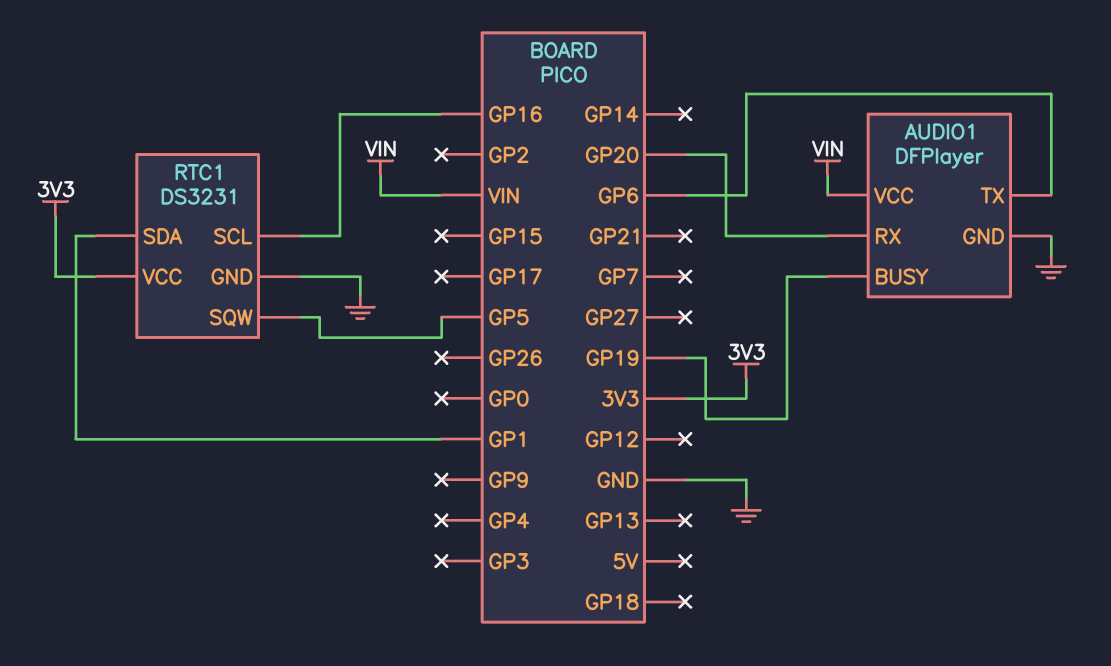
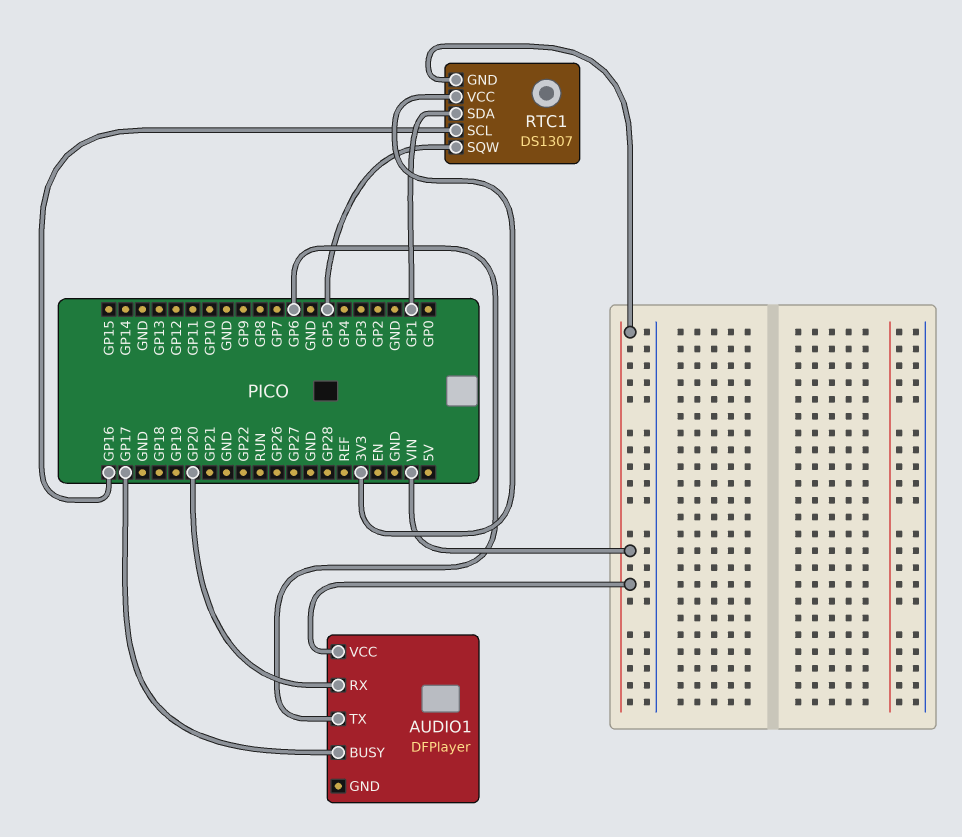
AUDIO1 pin BUSY: GP19 -> GP17
AUDIO1 pin GND: GND -> none
RTC1: DS3231 -> DS1307
RTC1 pin GND: GND -> VIN

